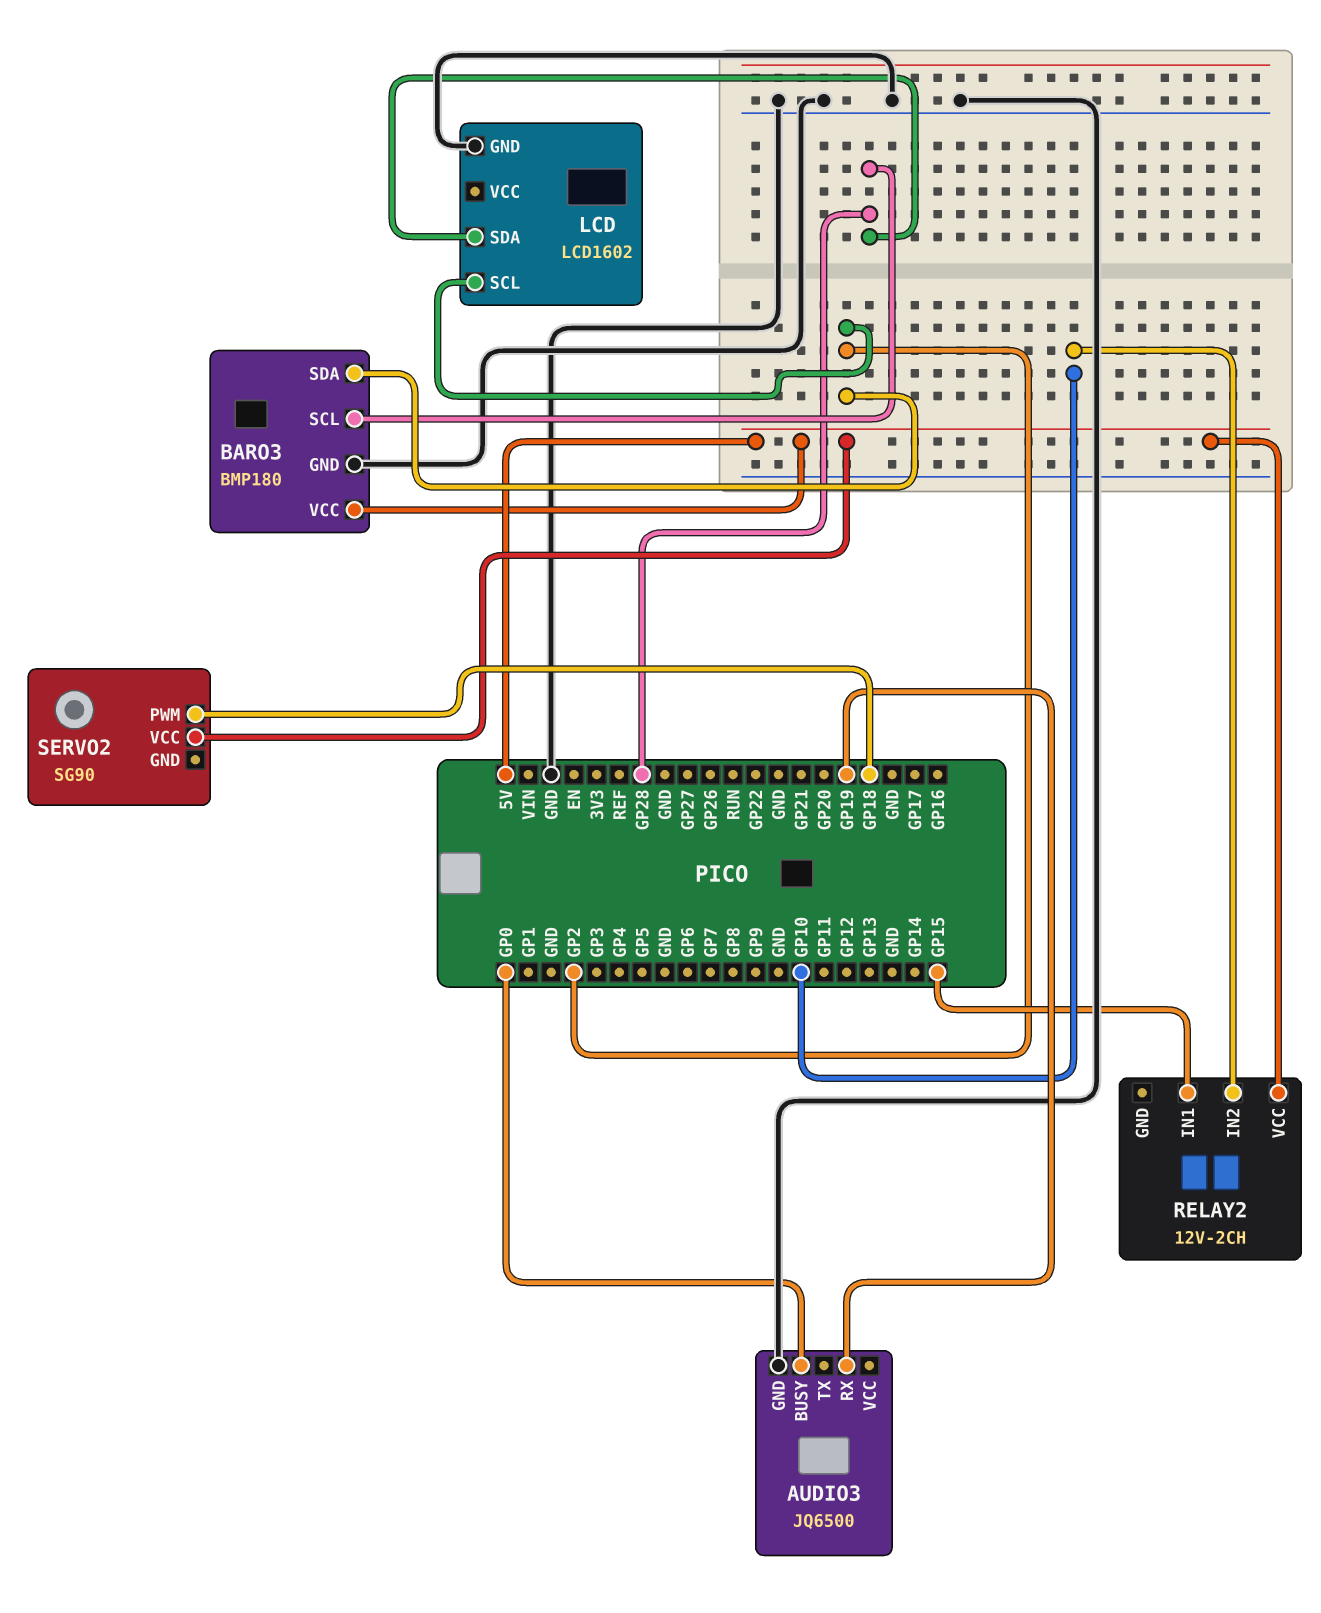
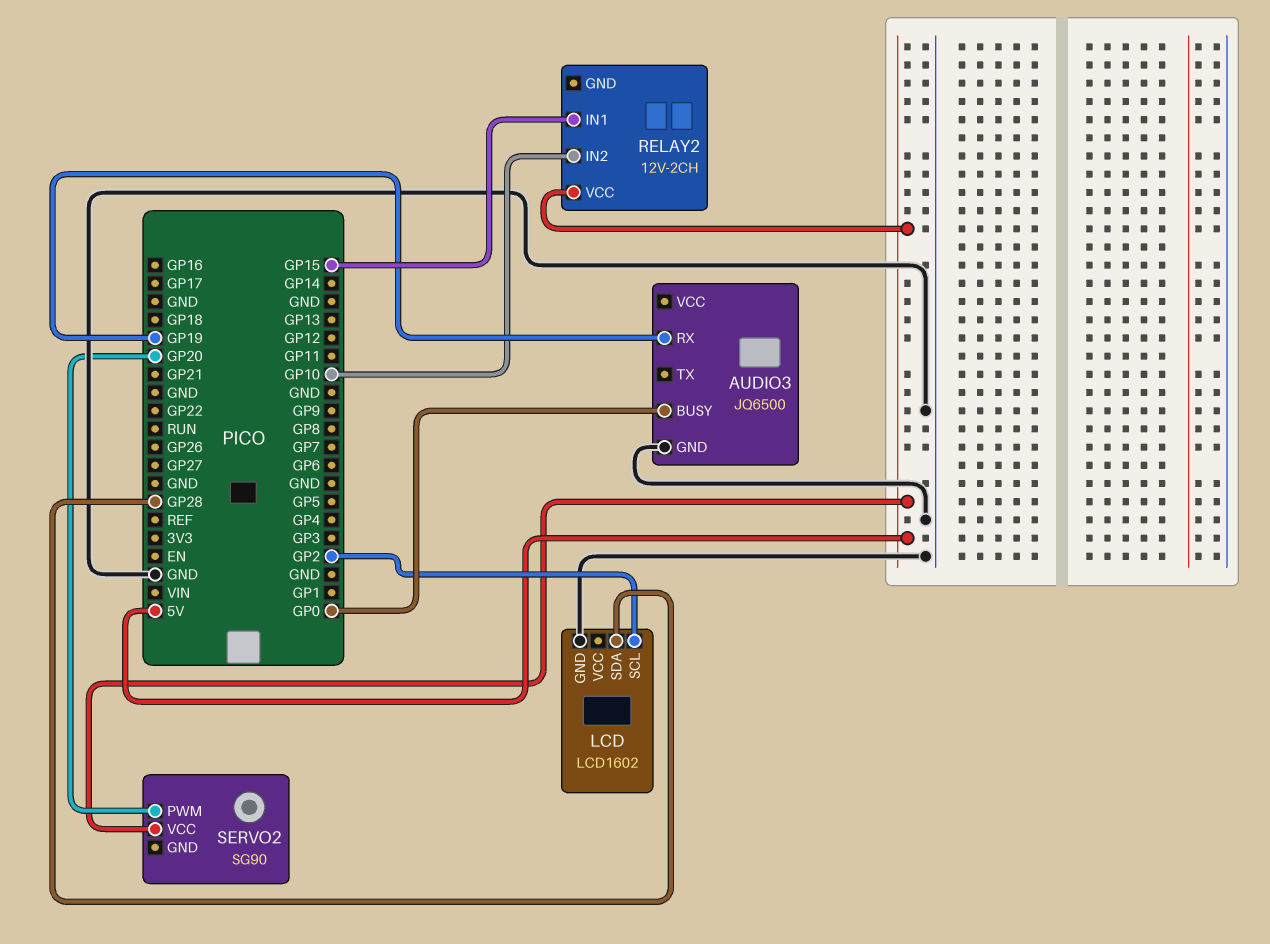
BARO3: BMP180 -> none
BARO3 pin GND: GND -> none
BARO3 pin SCL: GP28 -> none
BARO3 pin SDA: GP2 -> none
BARO3 pin VCC: 5V -> none
SERVO2 pin PWM: GP18 -> GP20

